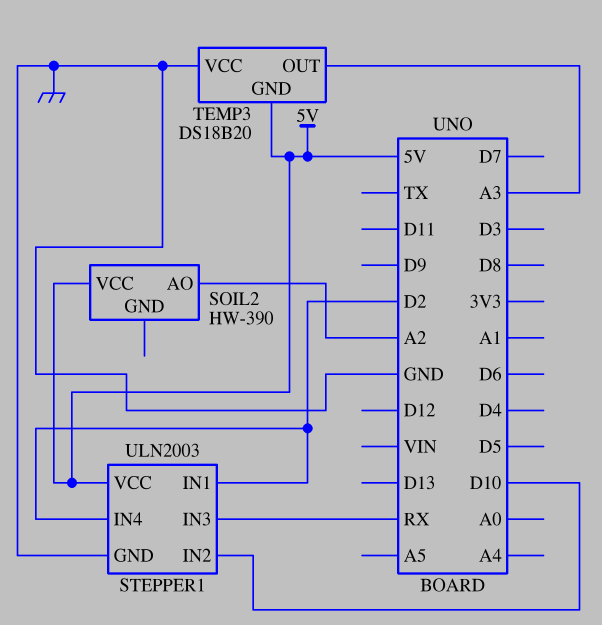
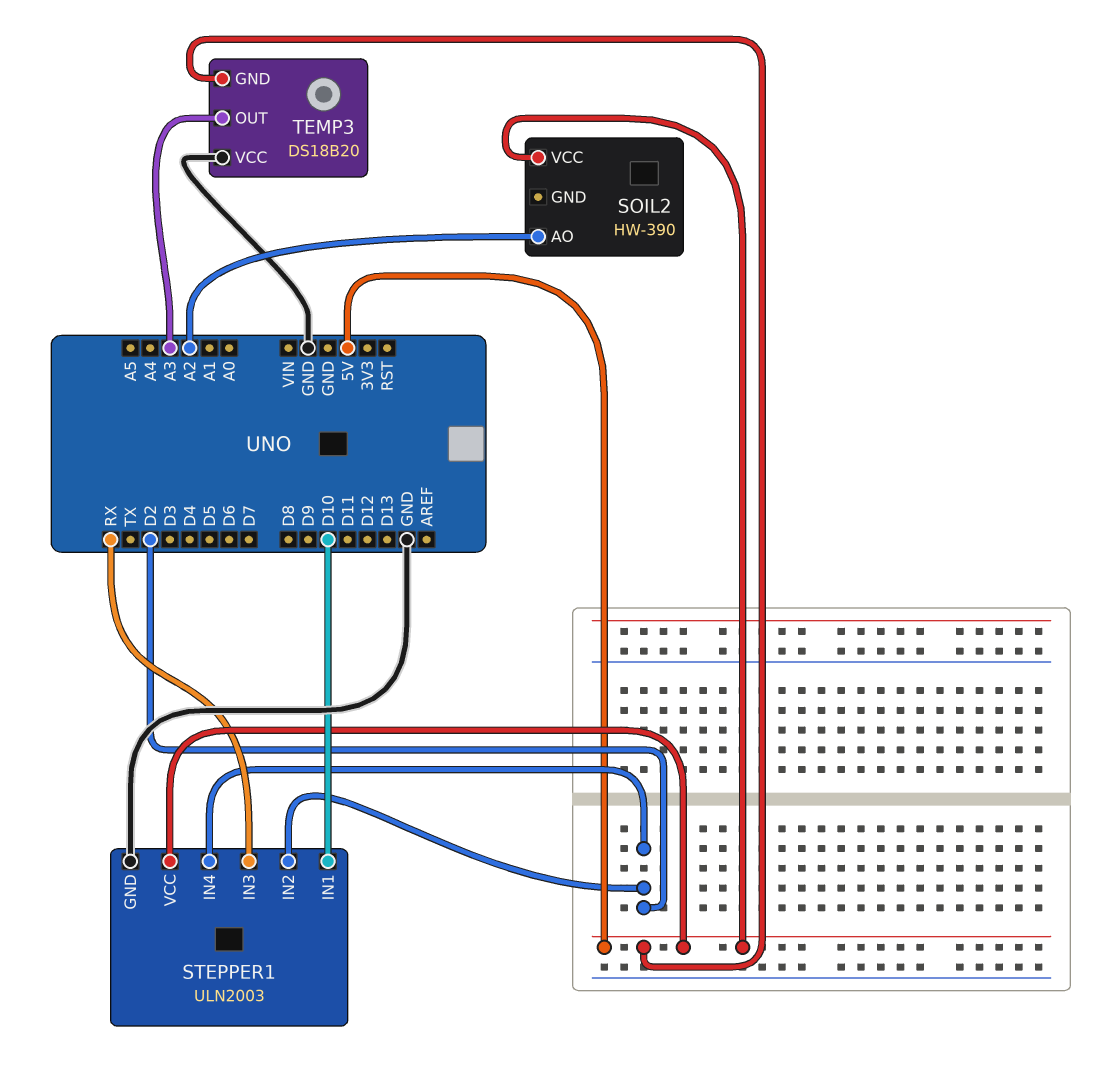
STEPPER1 pin IN1: D2 -> D10
STEPPER1 pin IN2: D10 -> D2

